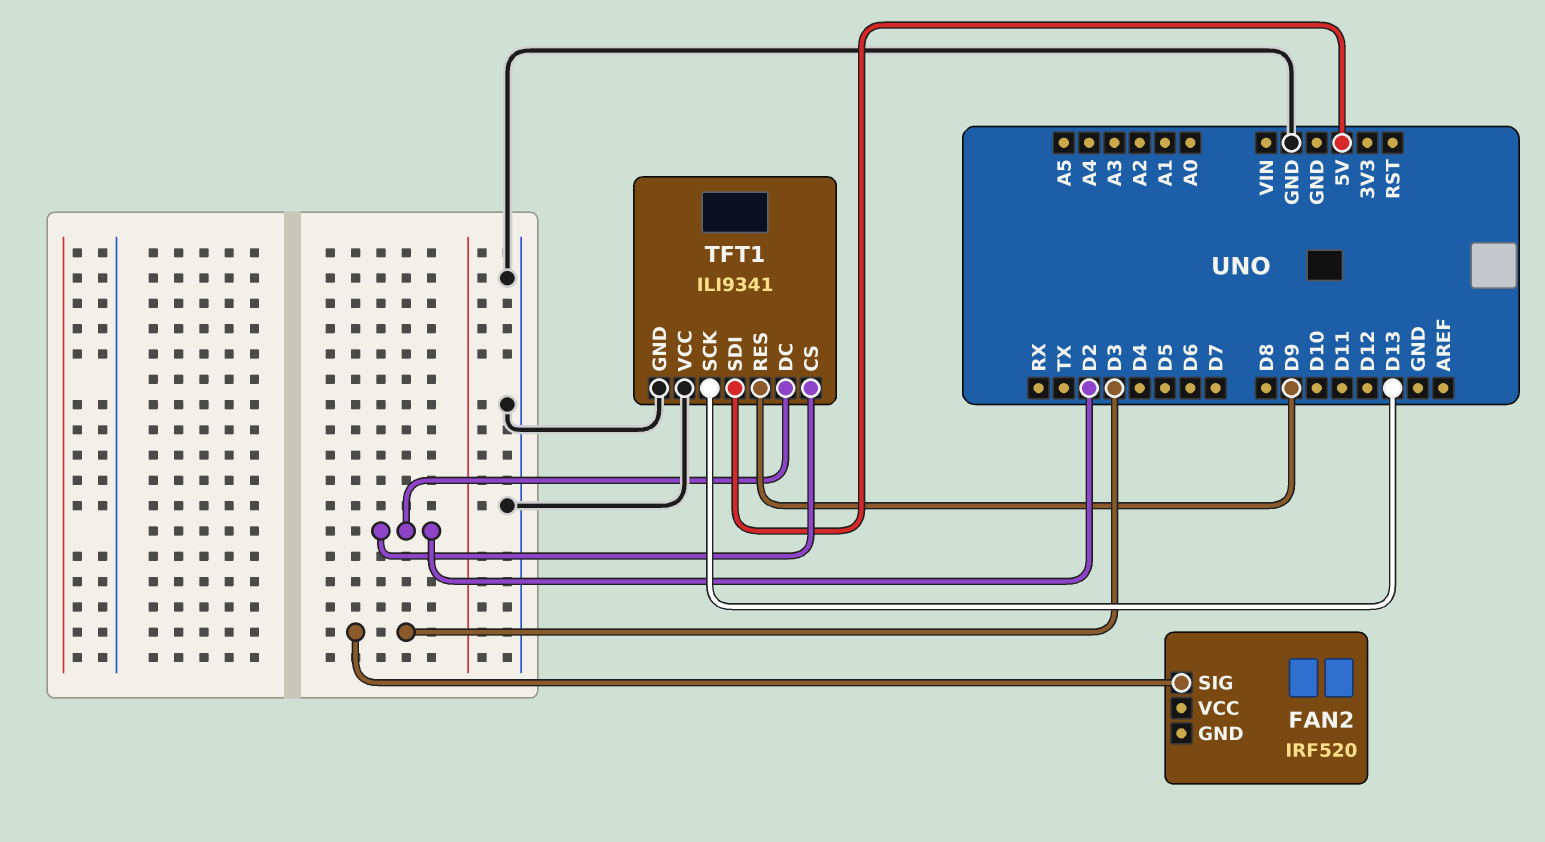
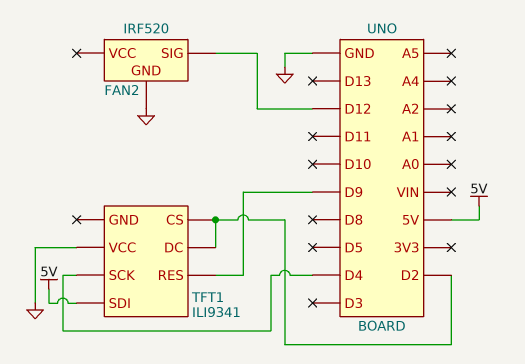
FAN2 pin GND: none -> GND
FAN2 pin SIG: D3 -> D12
TFT1 pin GND: GND -> none
TFT1 pin SCK: D13 -> D4

